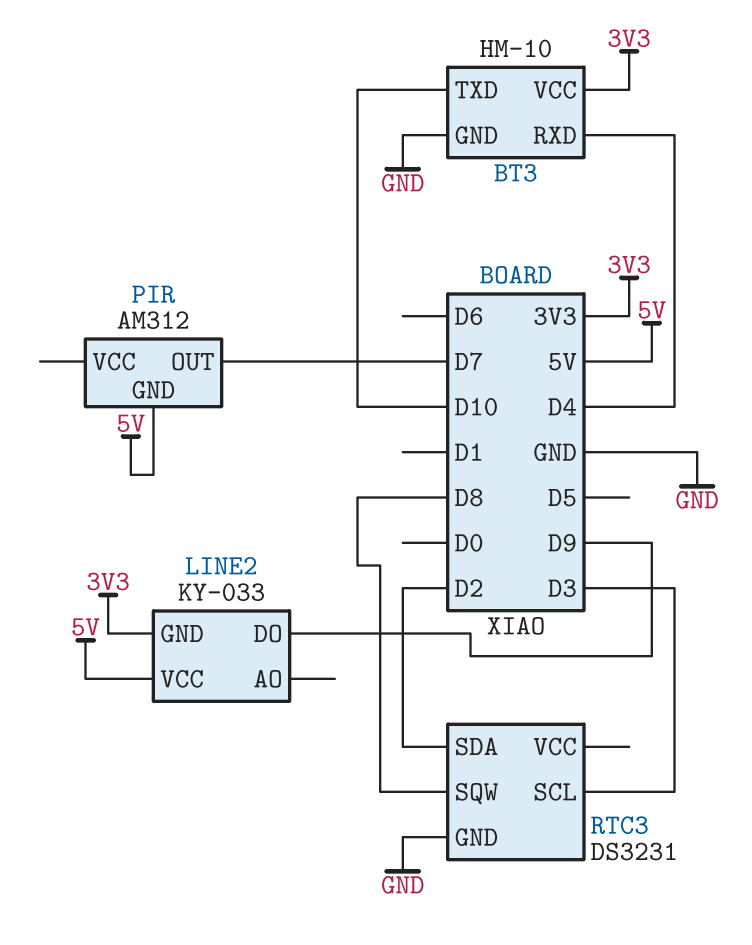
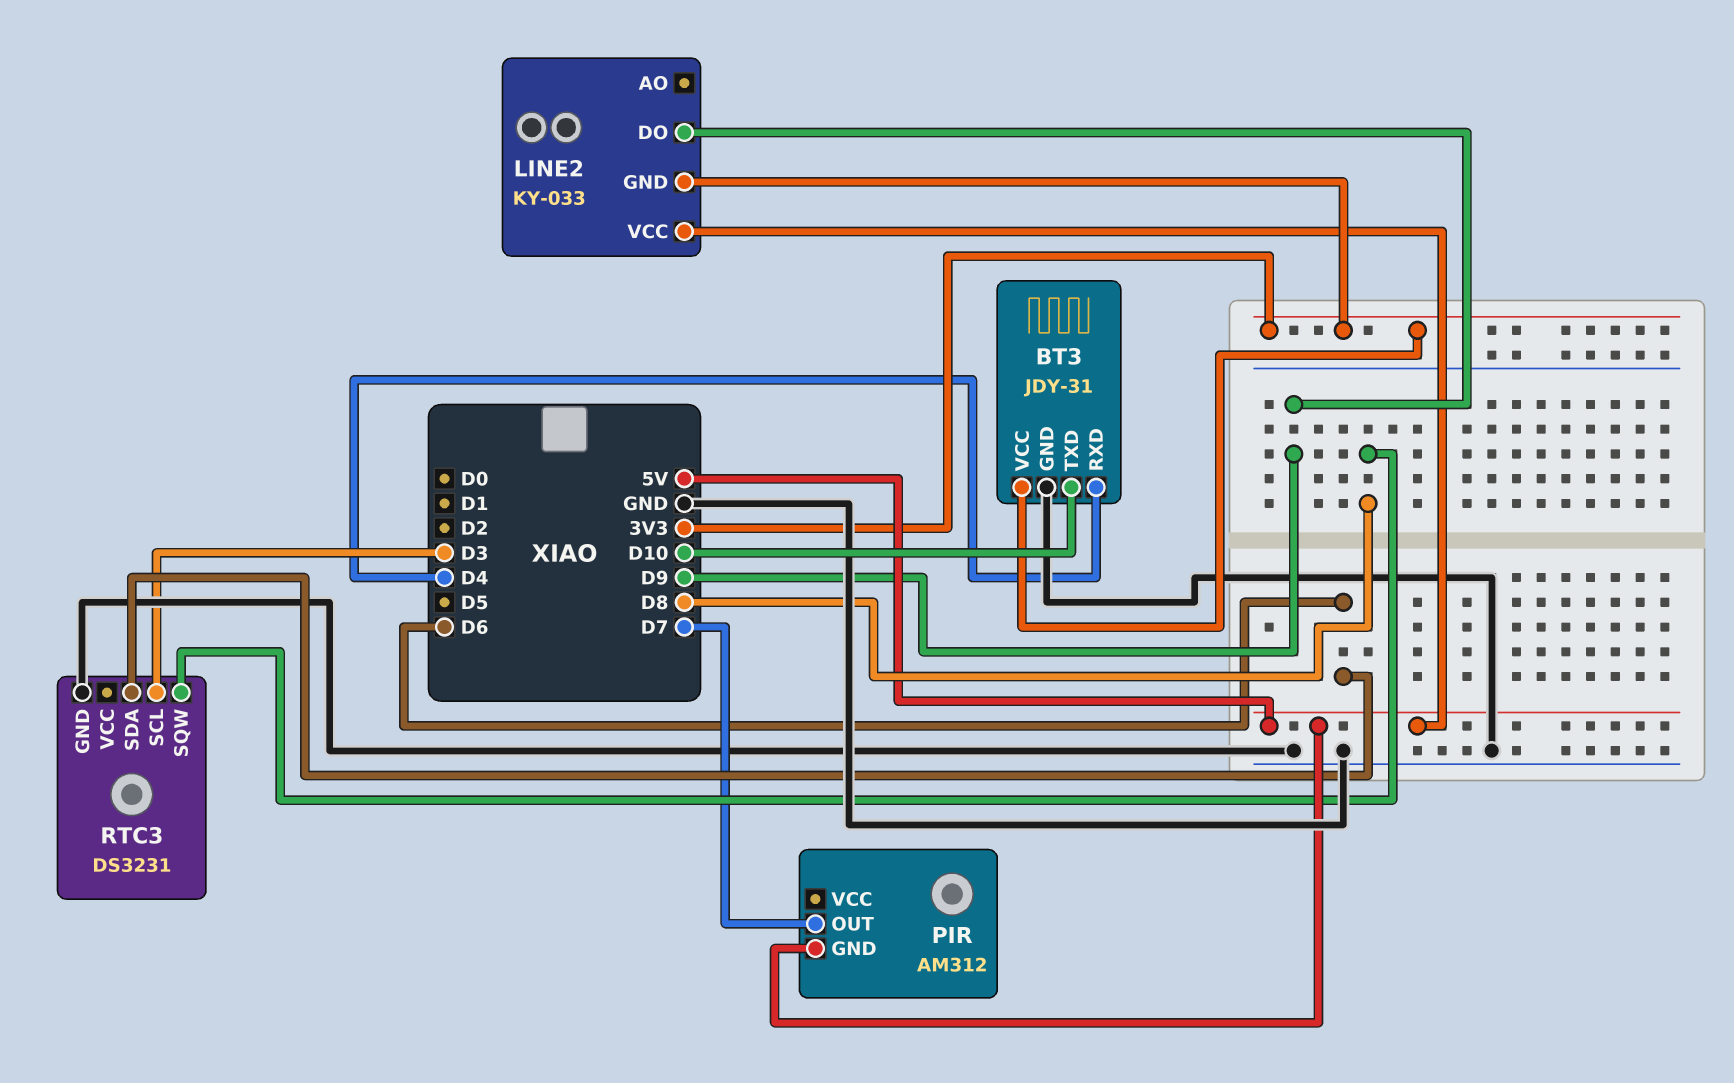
BT3: HM-10 -> JDY-31
RTC3 pin SDA: D2 -> D6

